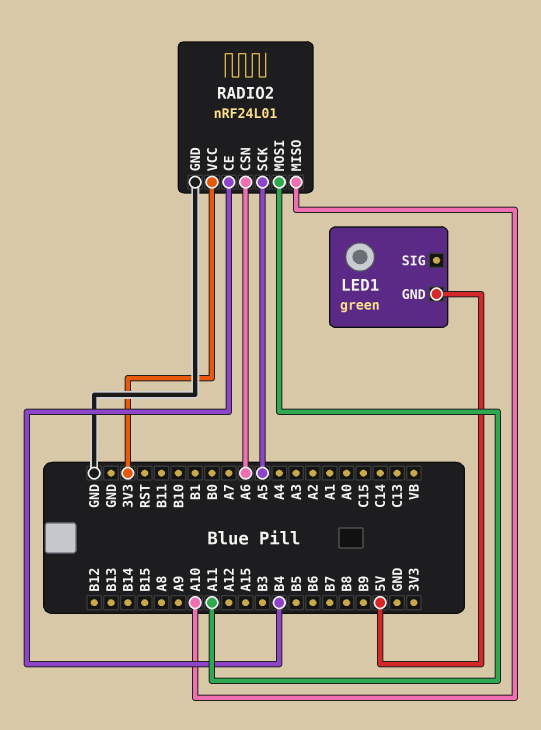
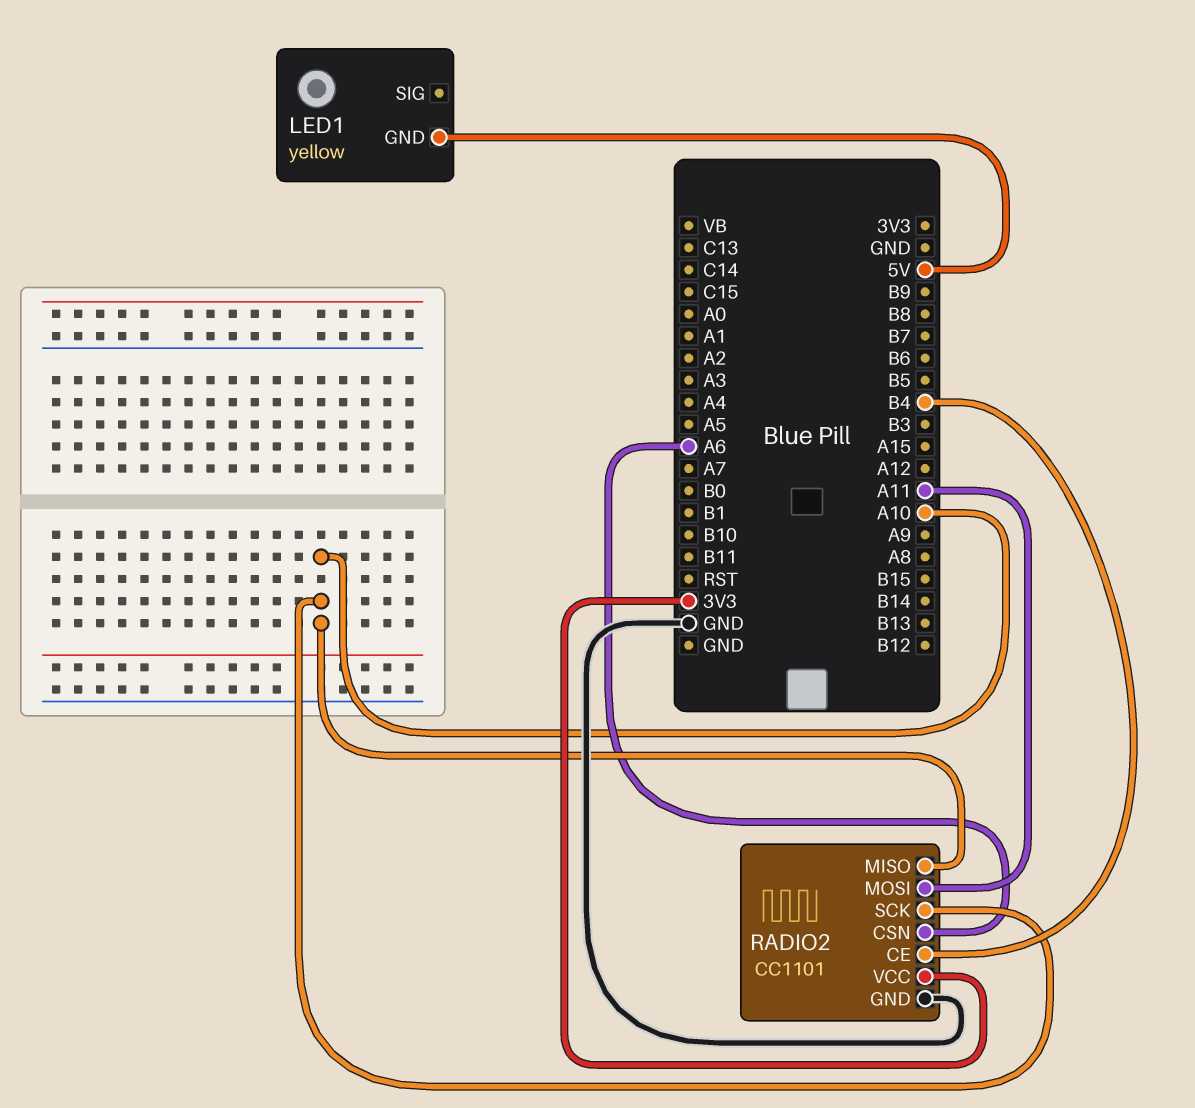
LED1: green -> yellow
RADIO2: nRF24L01 -> CC1101
RADIO2 pin SCK: A5 -> A10

